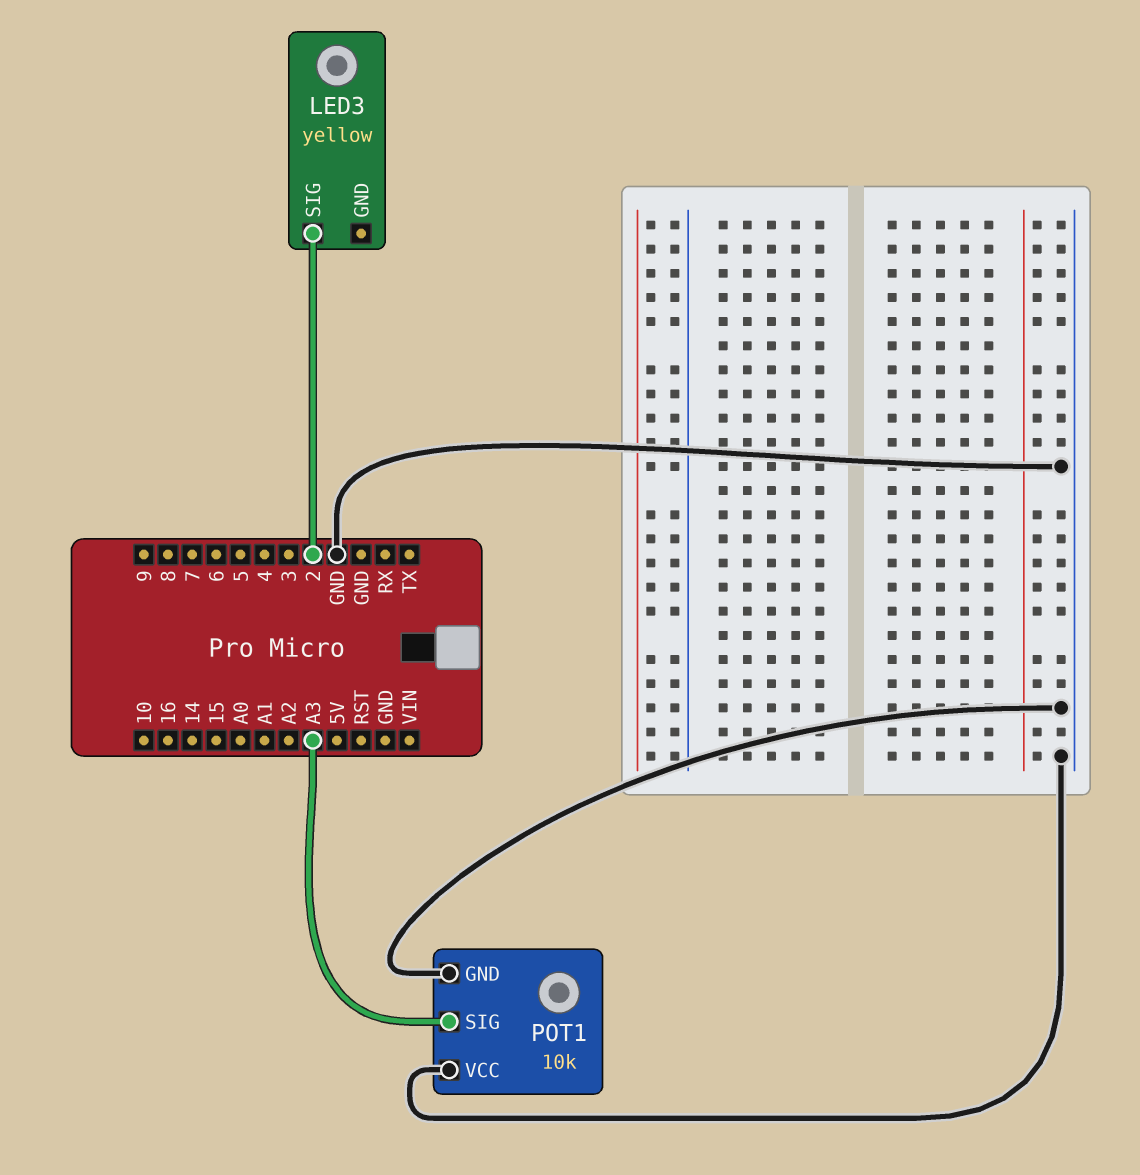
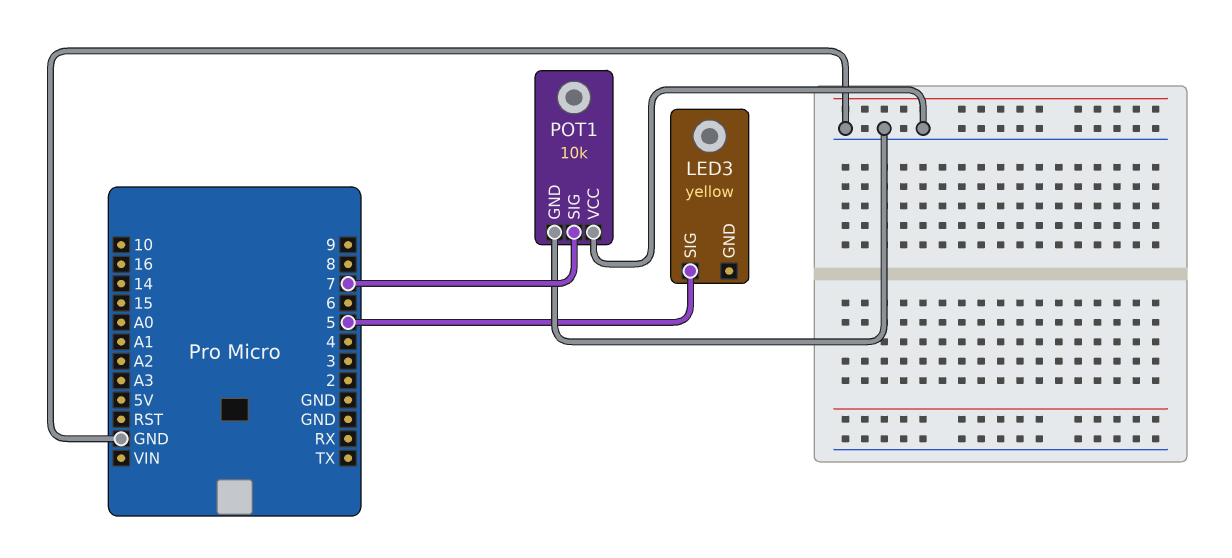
LED3 pin SIG: 2 -> 5
POT1 pin SIG: A3 -> 7

